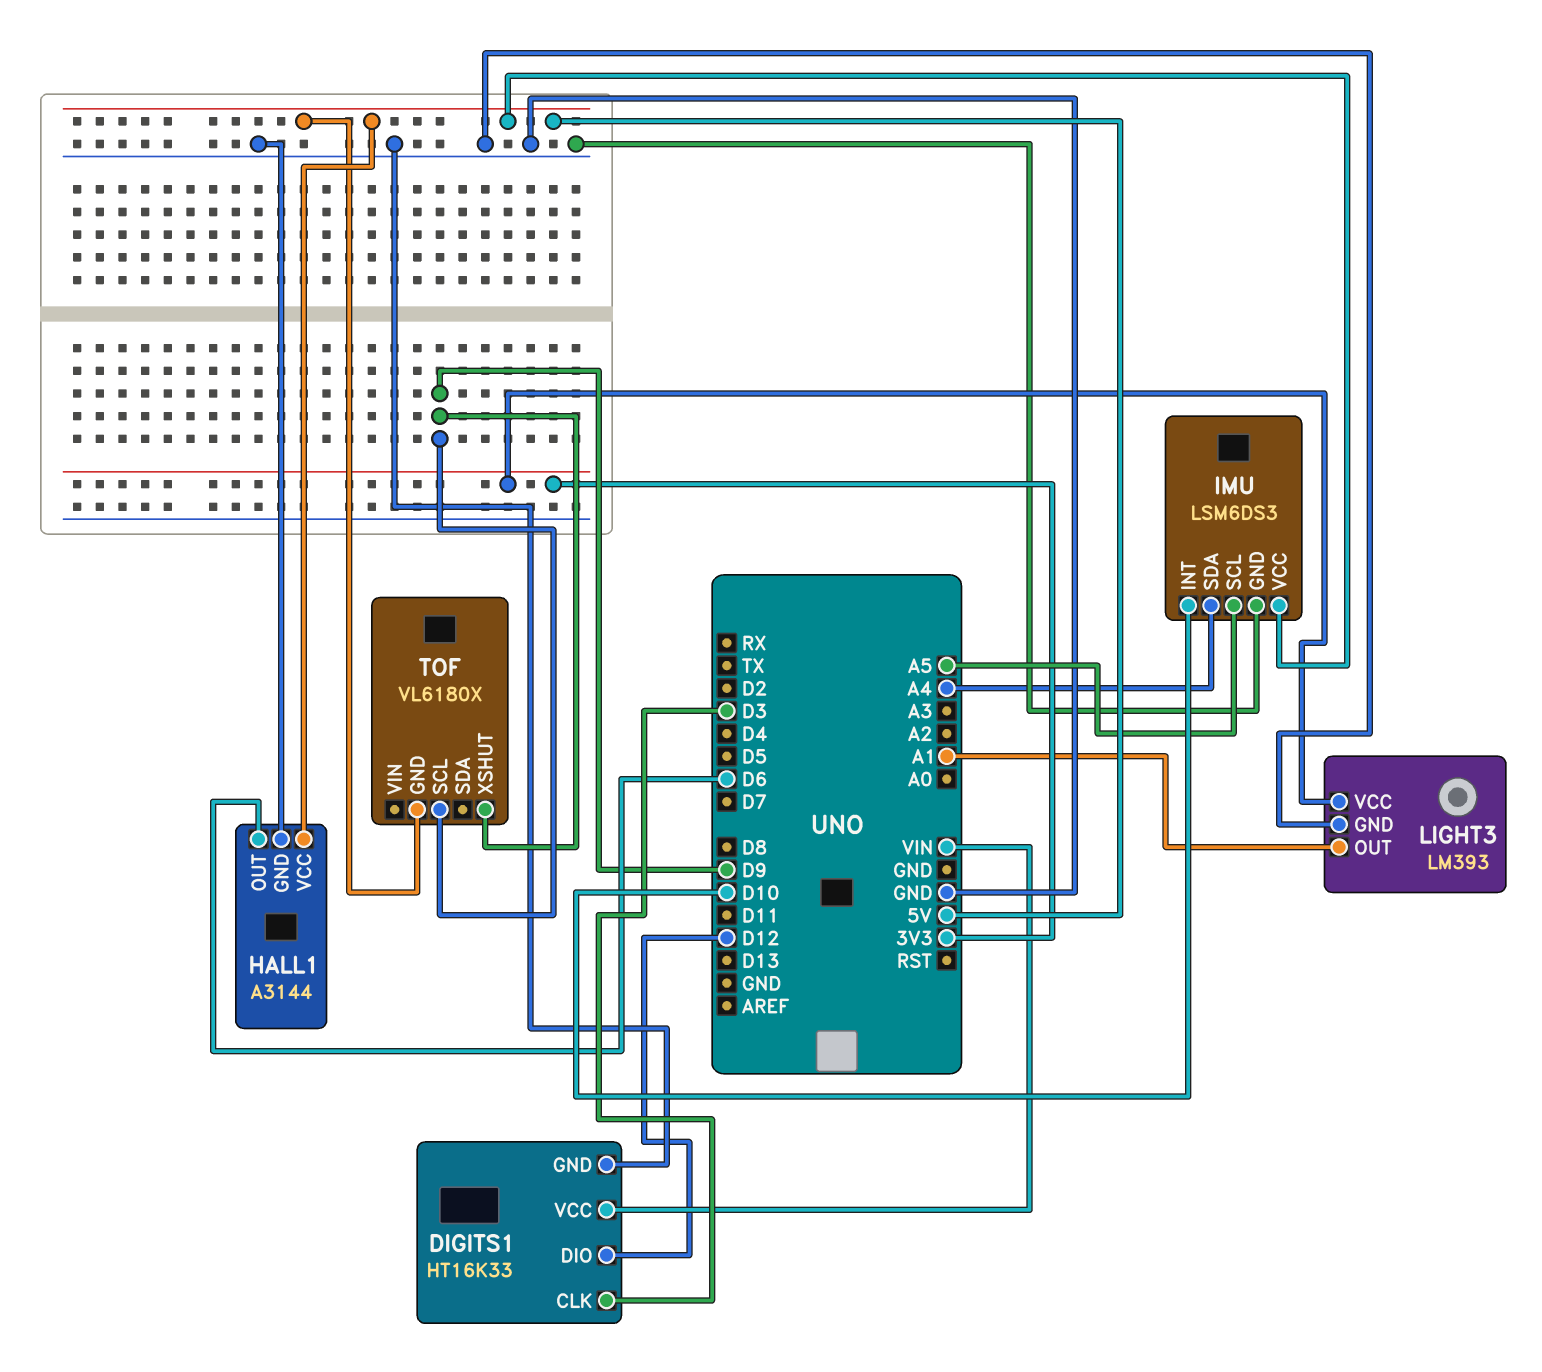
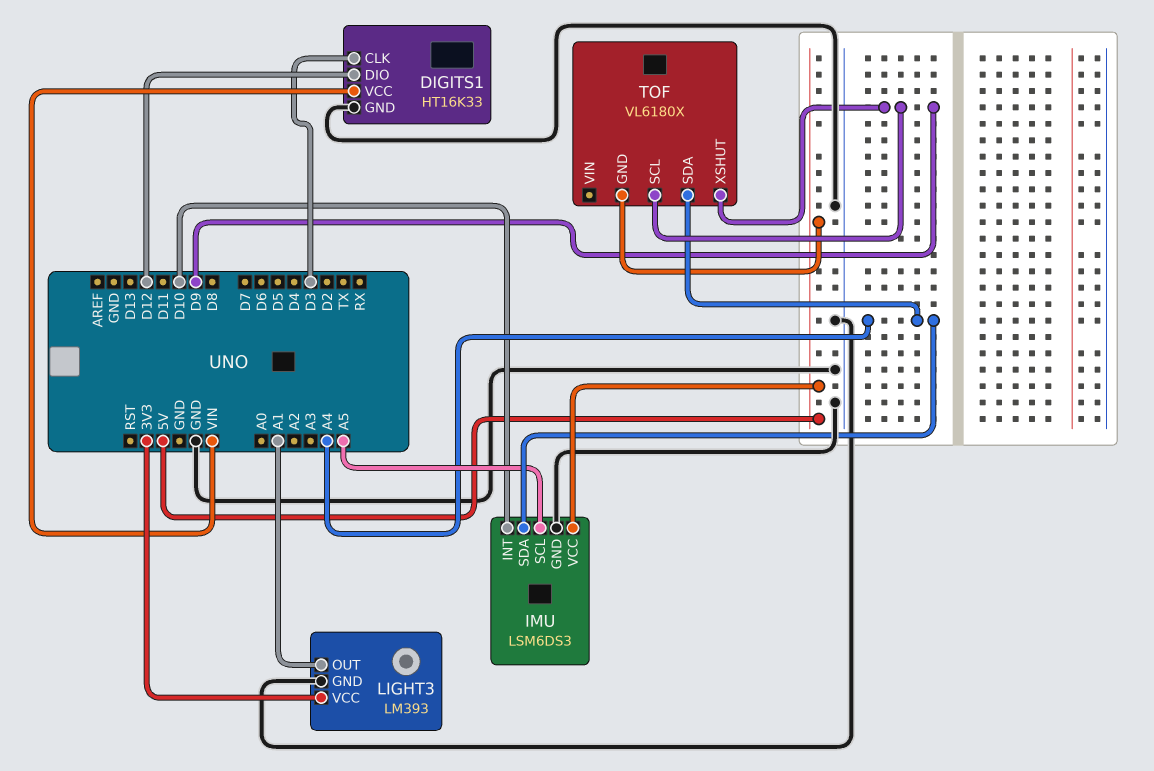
HALL1: A3144 -> none
HALL1 pin GND: GND -> none
HALL1 pin OUT: D6 -> none
HALL1 pin VCC: 5V -> none
TOF pin SDA: none -> A4

